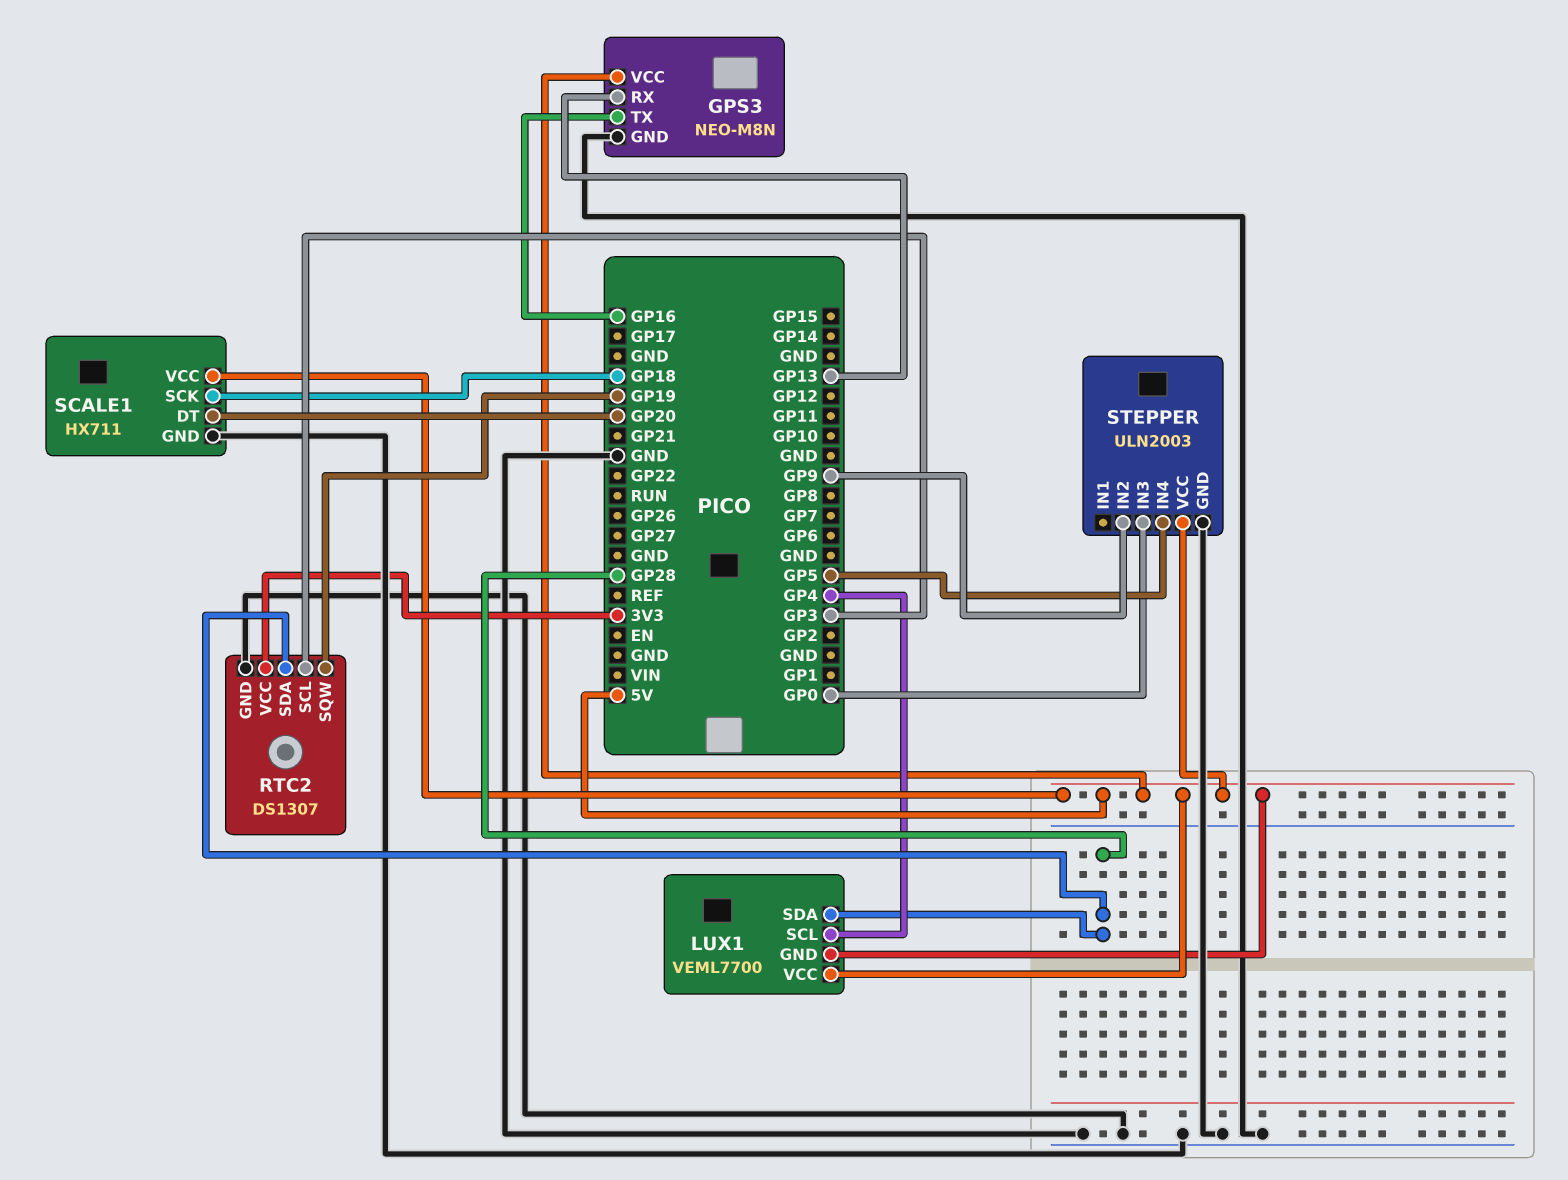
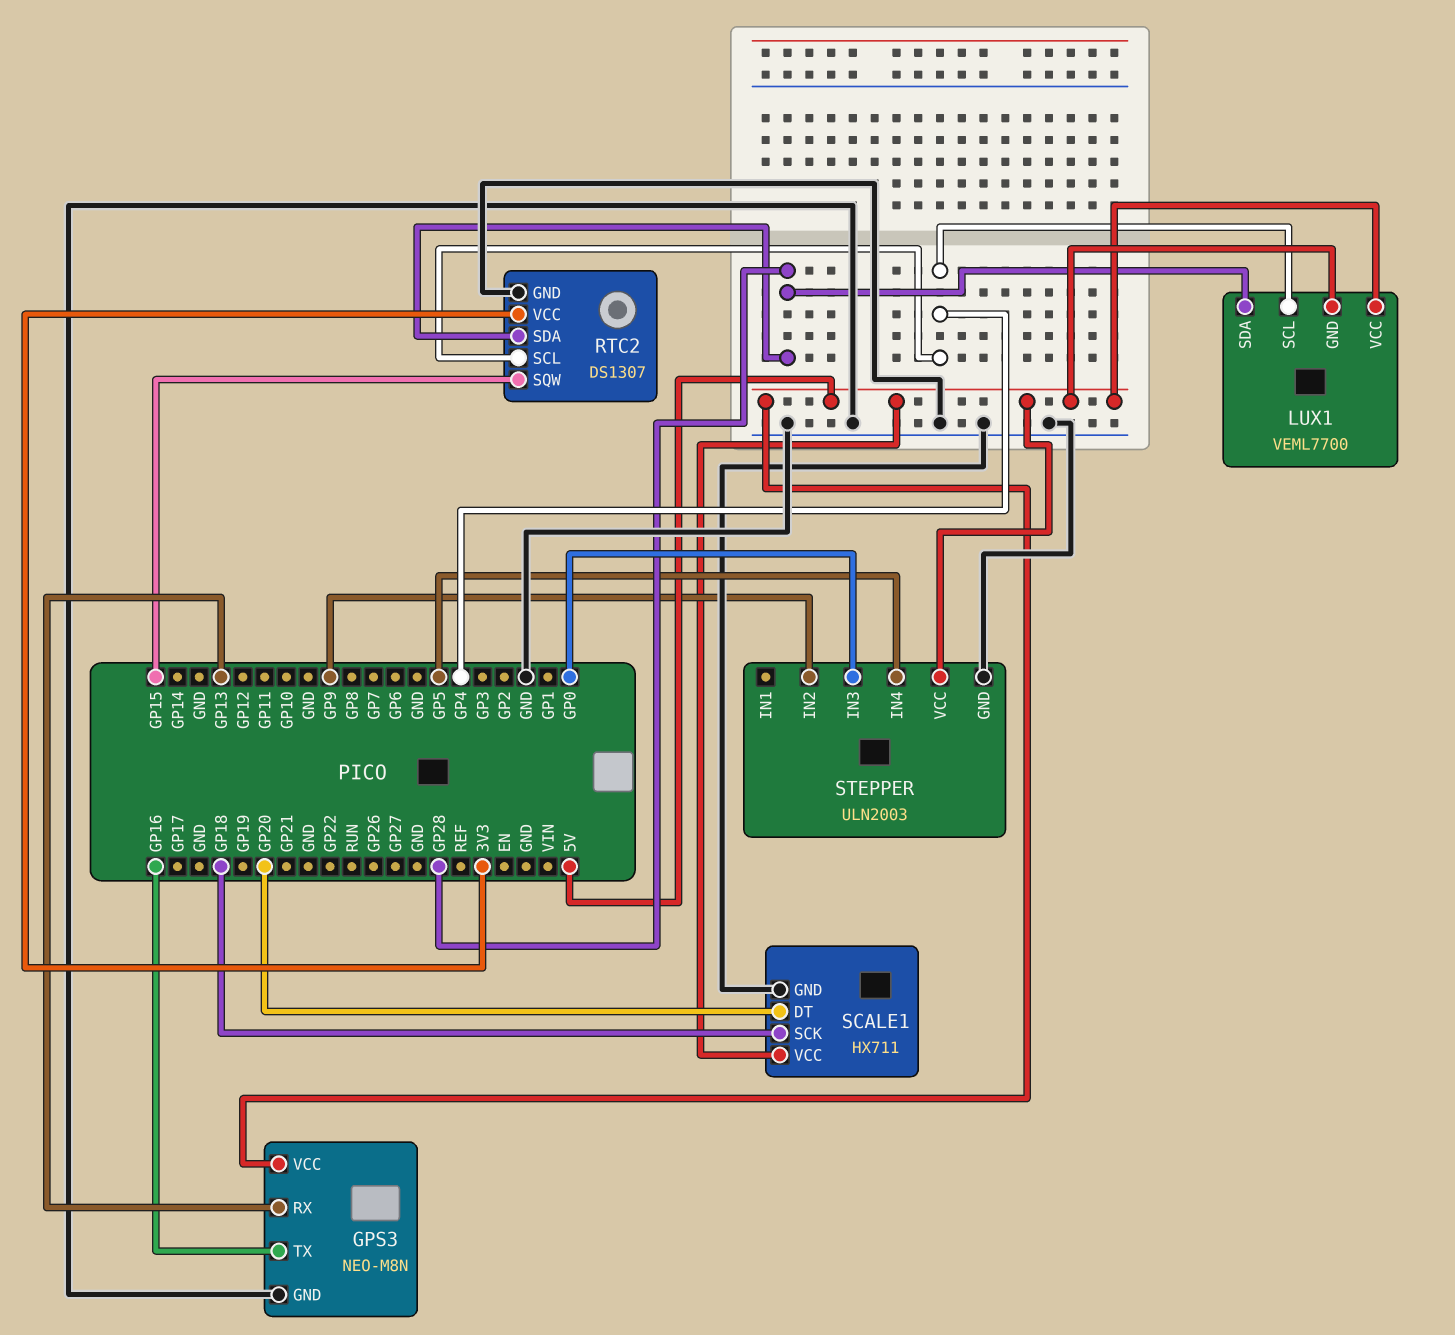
RTC2 pin SCL: GP3 -> GP4
RTC2 pin SQW: GP19 -> GP15

